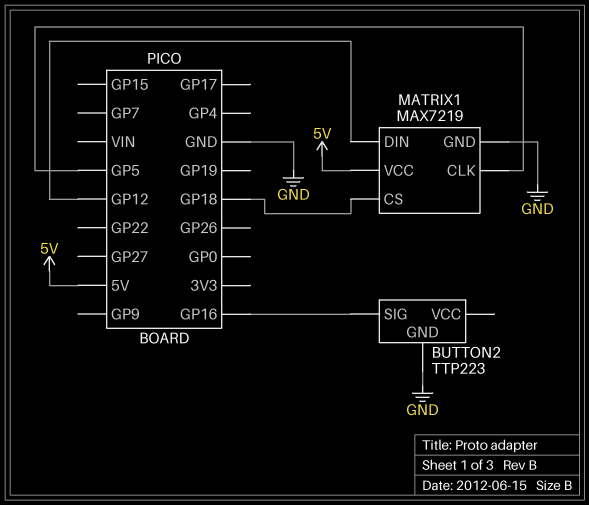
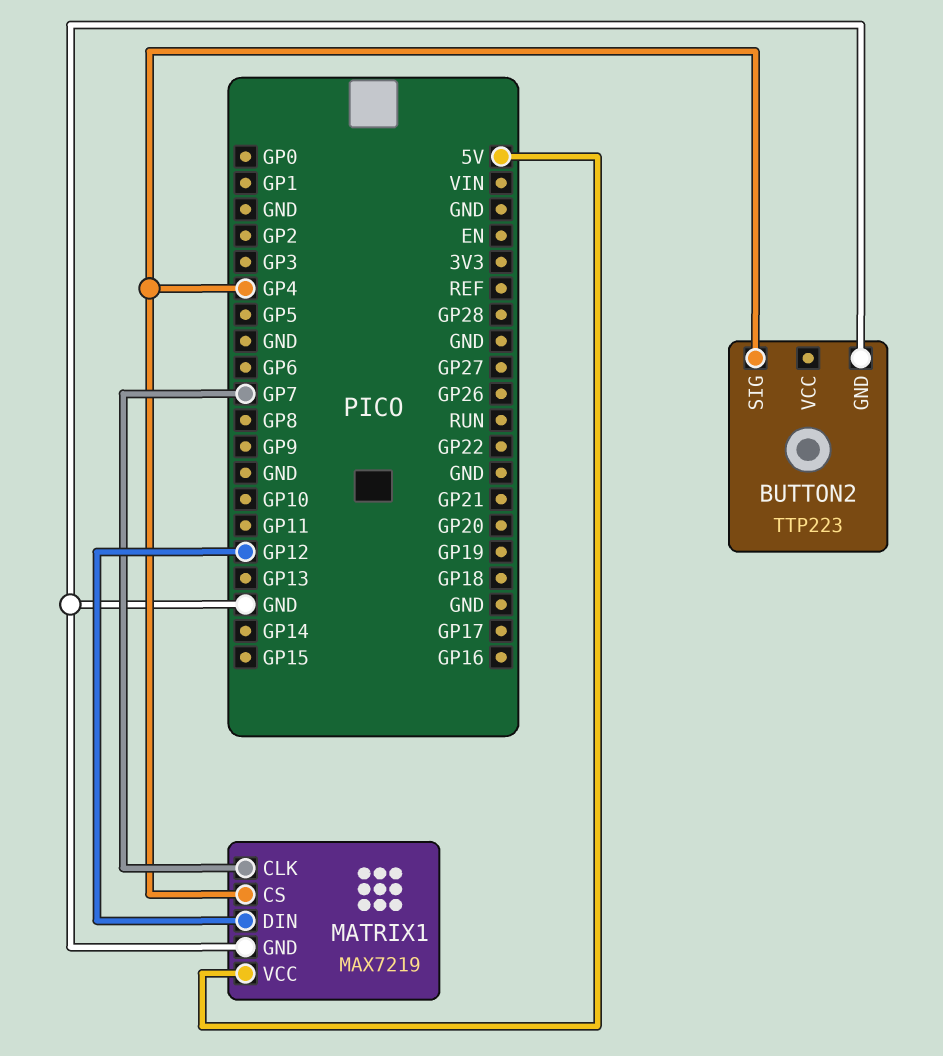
BUTTON2 pin SIG: GP16 -> GP4
MATRIX1 pin CLK: GP5 -> GP7
MATRIX1 pin CS: GP18 -> GP4

